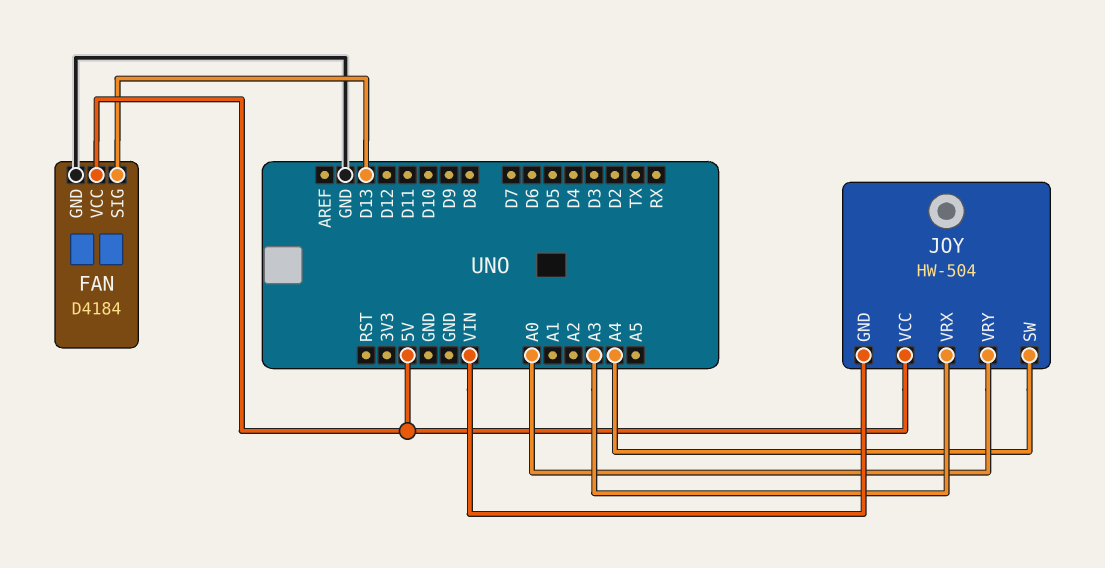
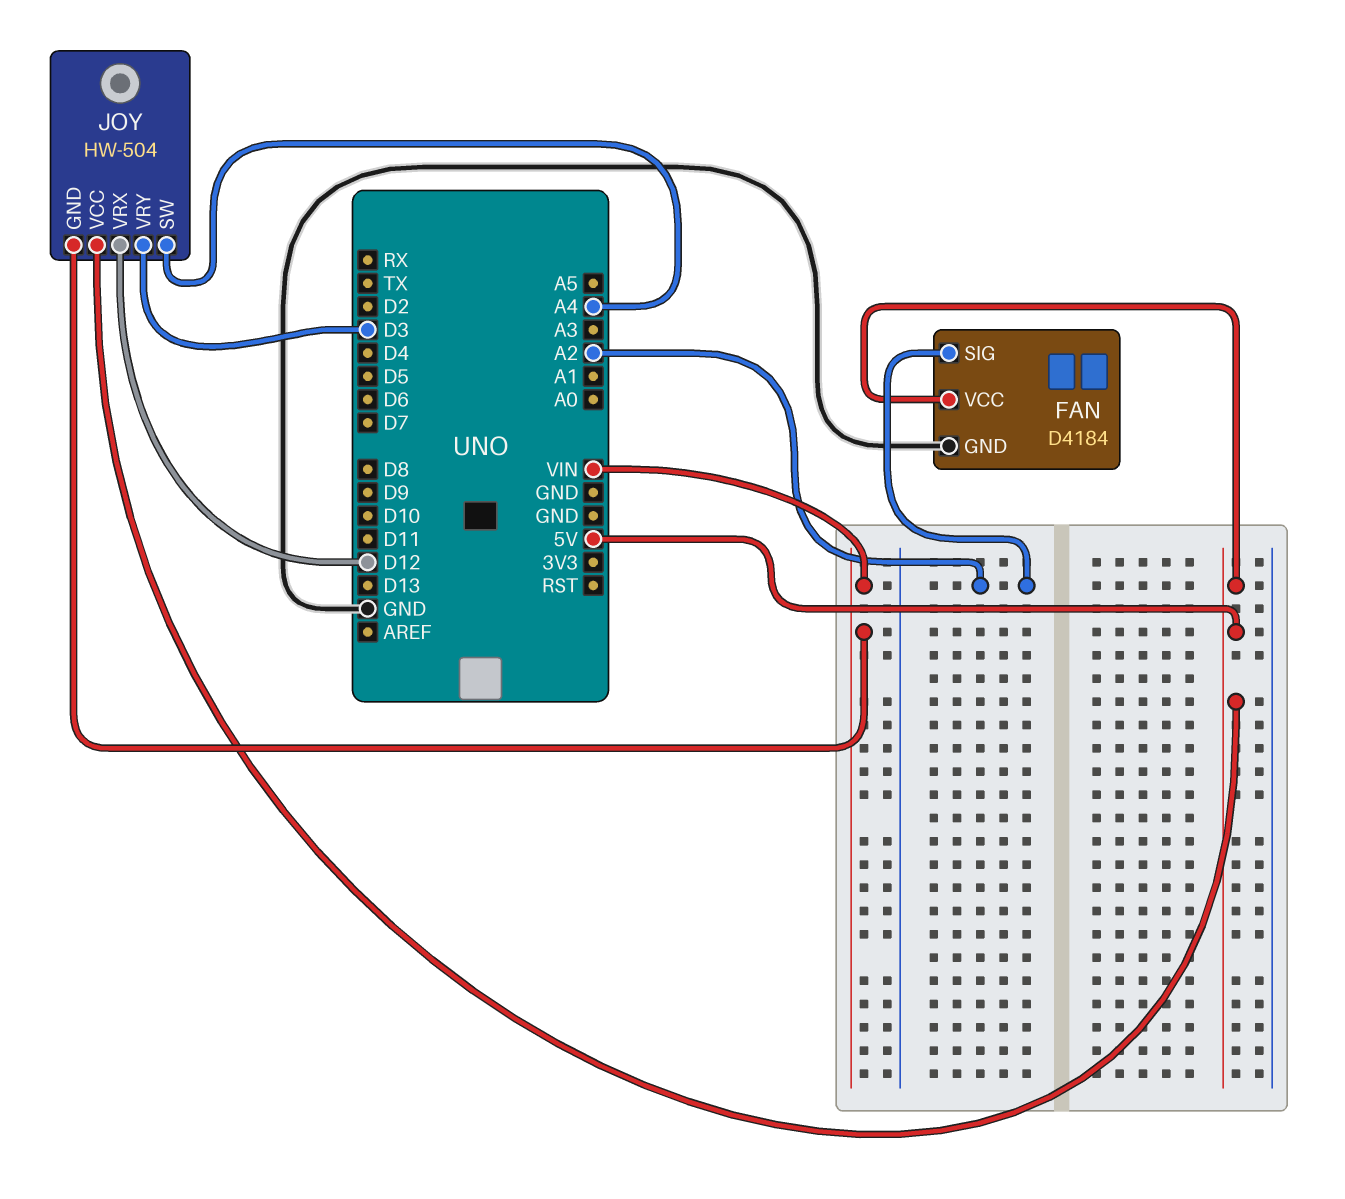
FAN pin SIG: D13 -> A2
JOY pin VRX: A3 -> D12
JOY pin VRY: A0 -> D3

